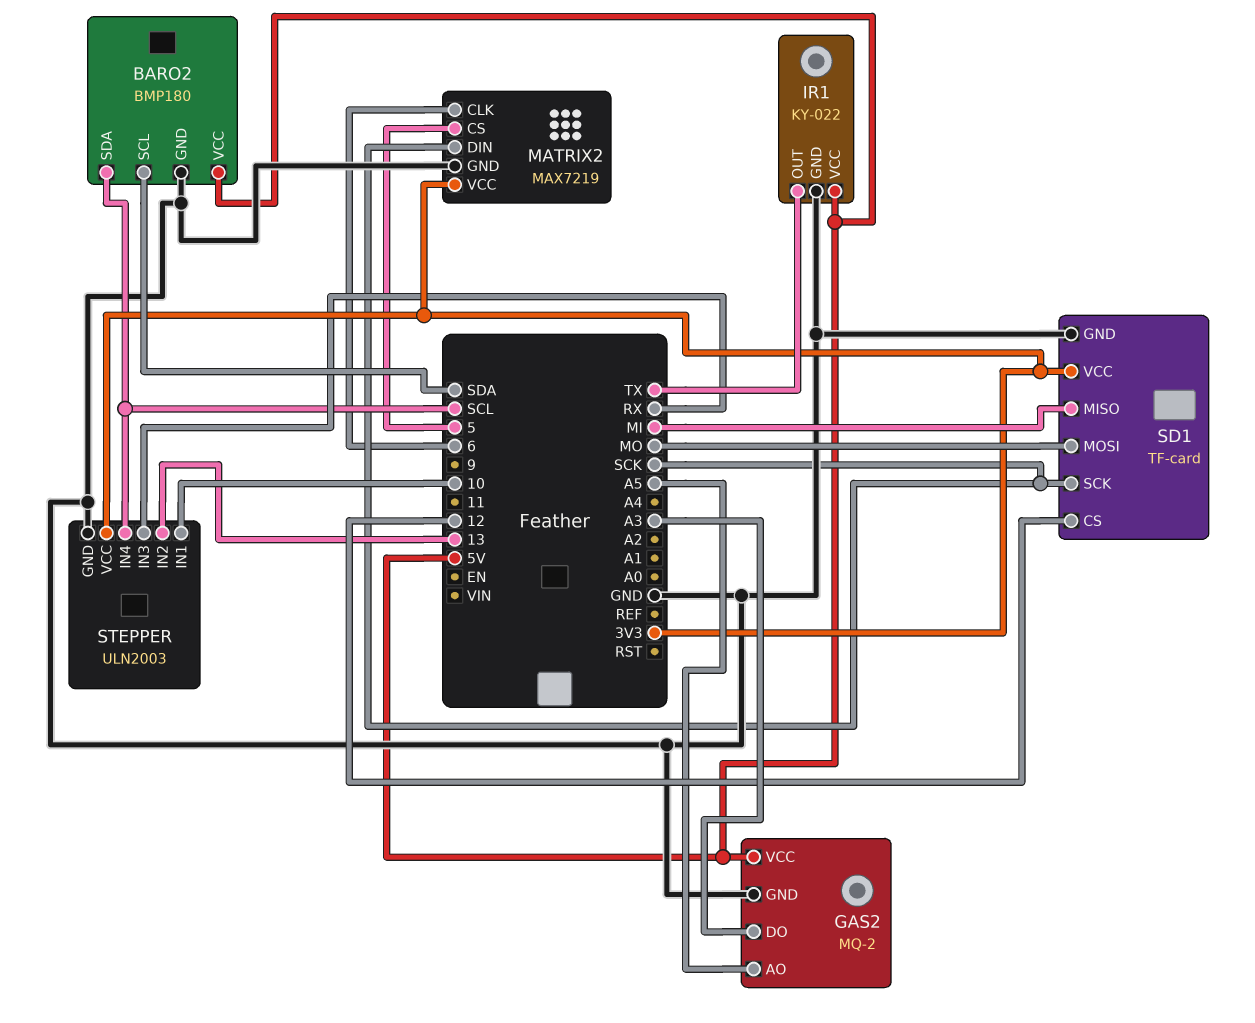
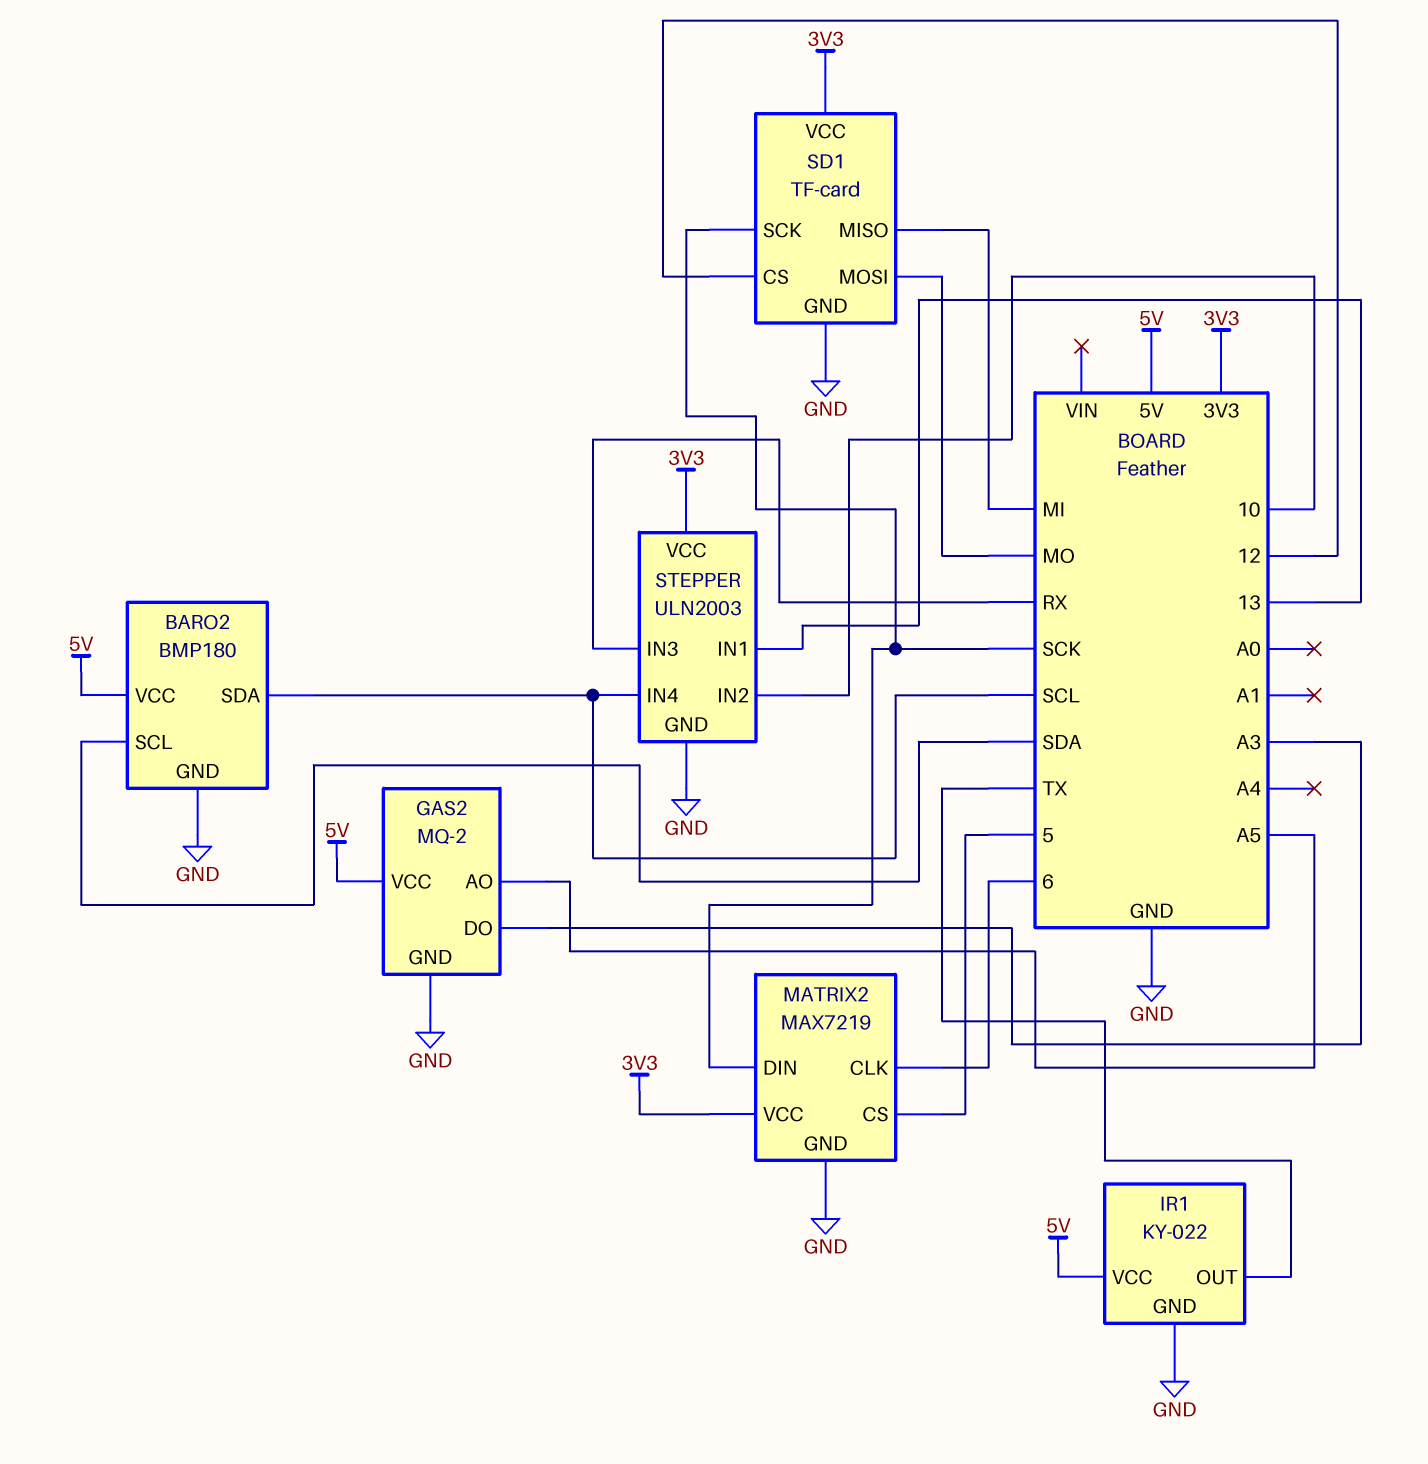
STEPPER pin IN1: 10 -> 13
STEPPER pin IN2: 13 -> 10

